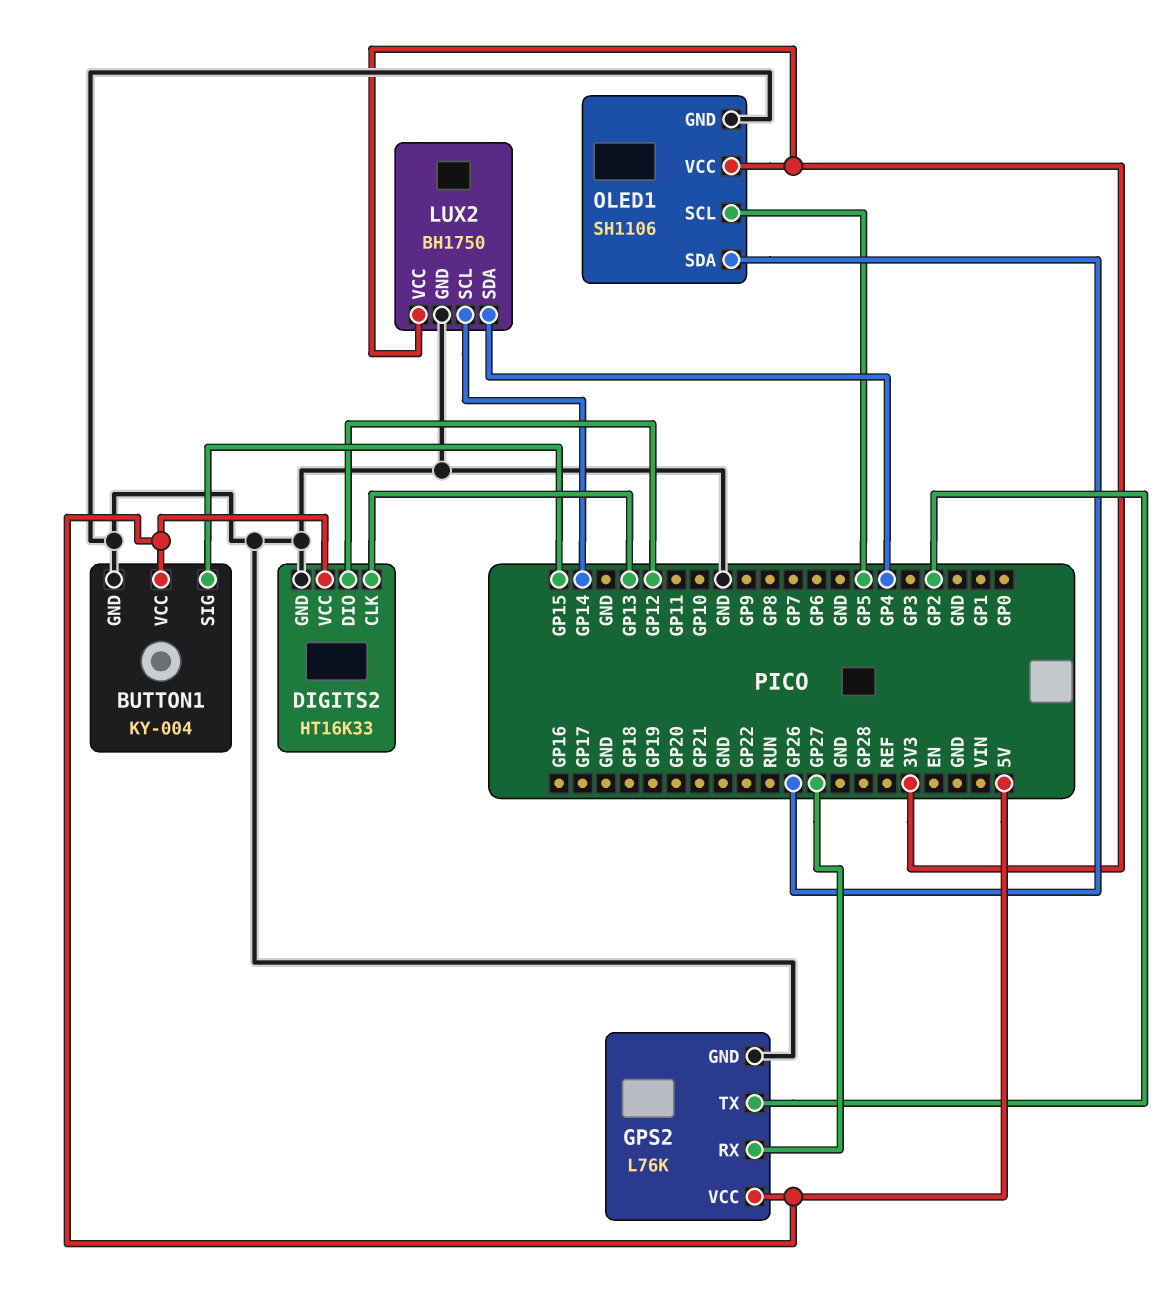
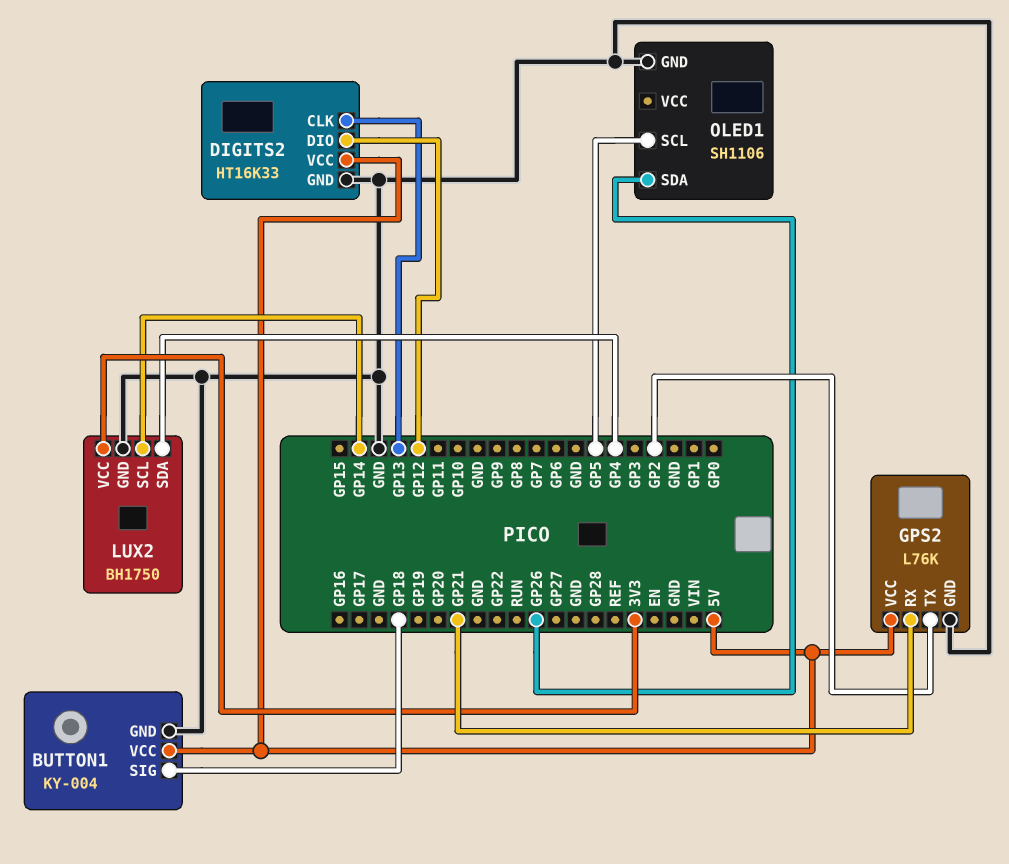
BUTTON1 pin SIG: GP15 -> GP18
GPS2 pin RX: GP27 -> GP21
OLED1 pin VCC: 3V3 -> none

